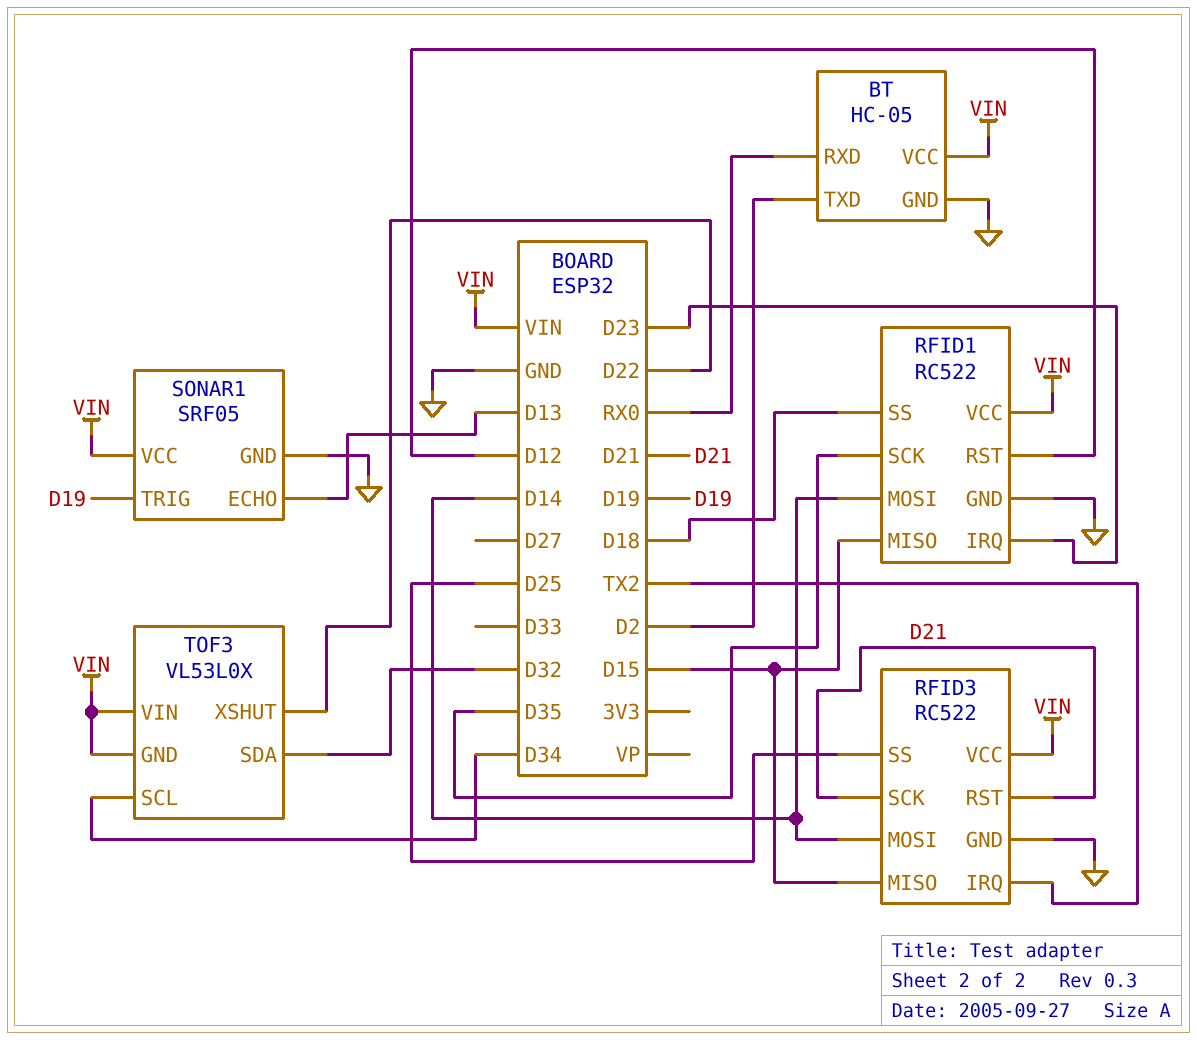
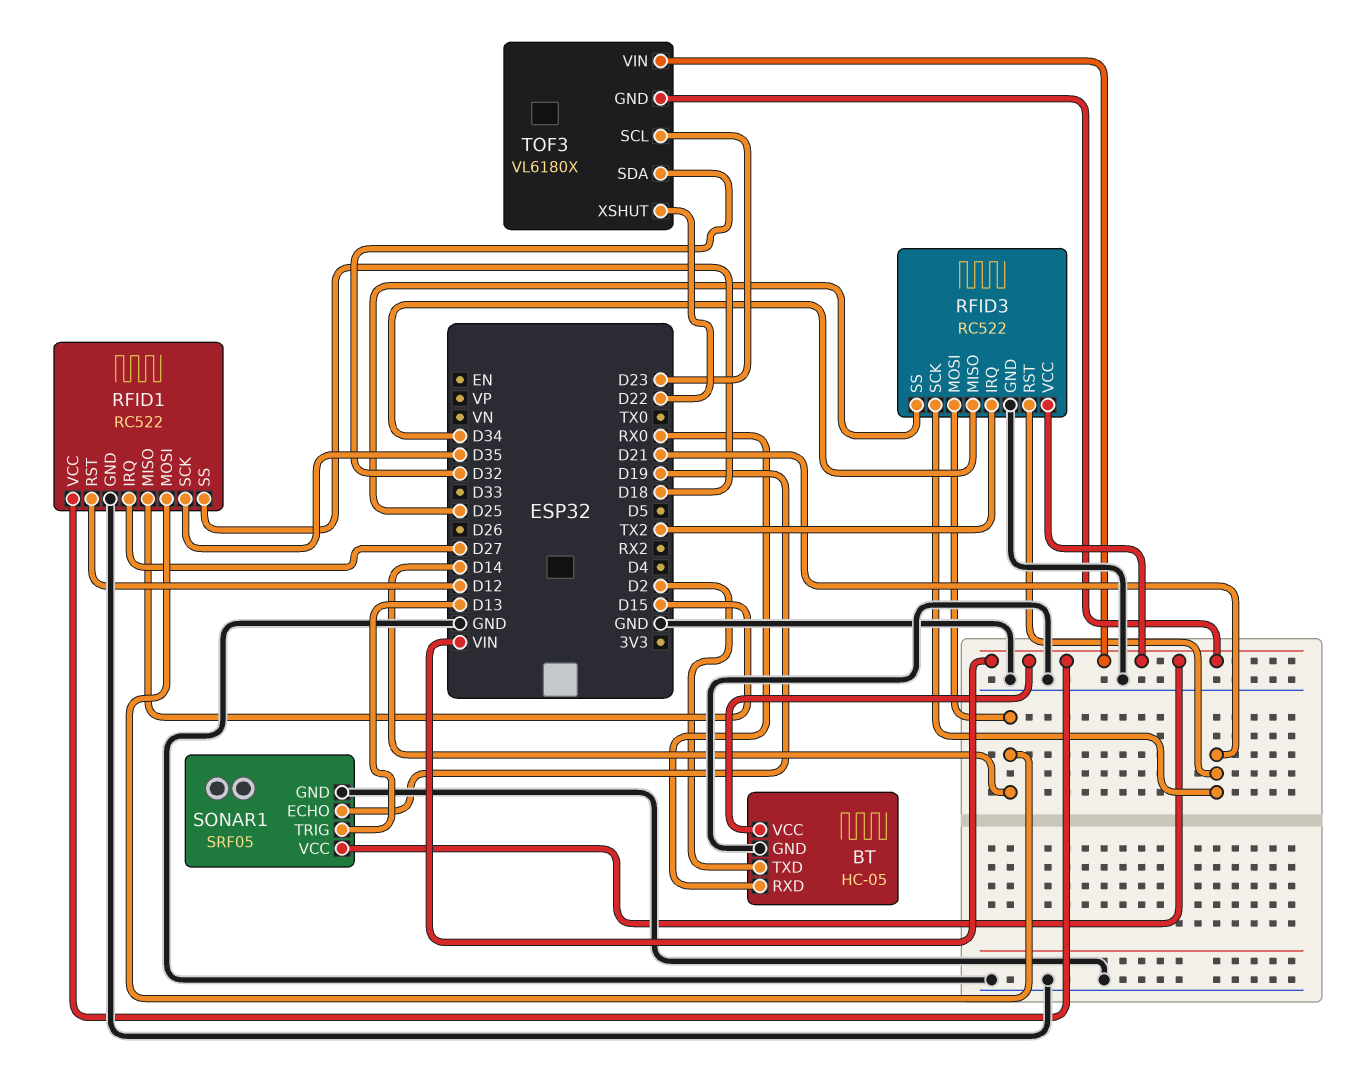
RFID1 pin IRQ: D23 -> D27
RFID3 pin MISO: D15 -> D34
SONAR1 pin ECHO: D13 -> D19
SONAR1 pin TRIG: D19 -> D13
TOF3: VL53L0X -> VL6180X
TOF3 pin SCL: D34 -> D23

